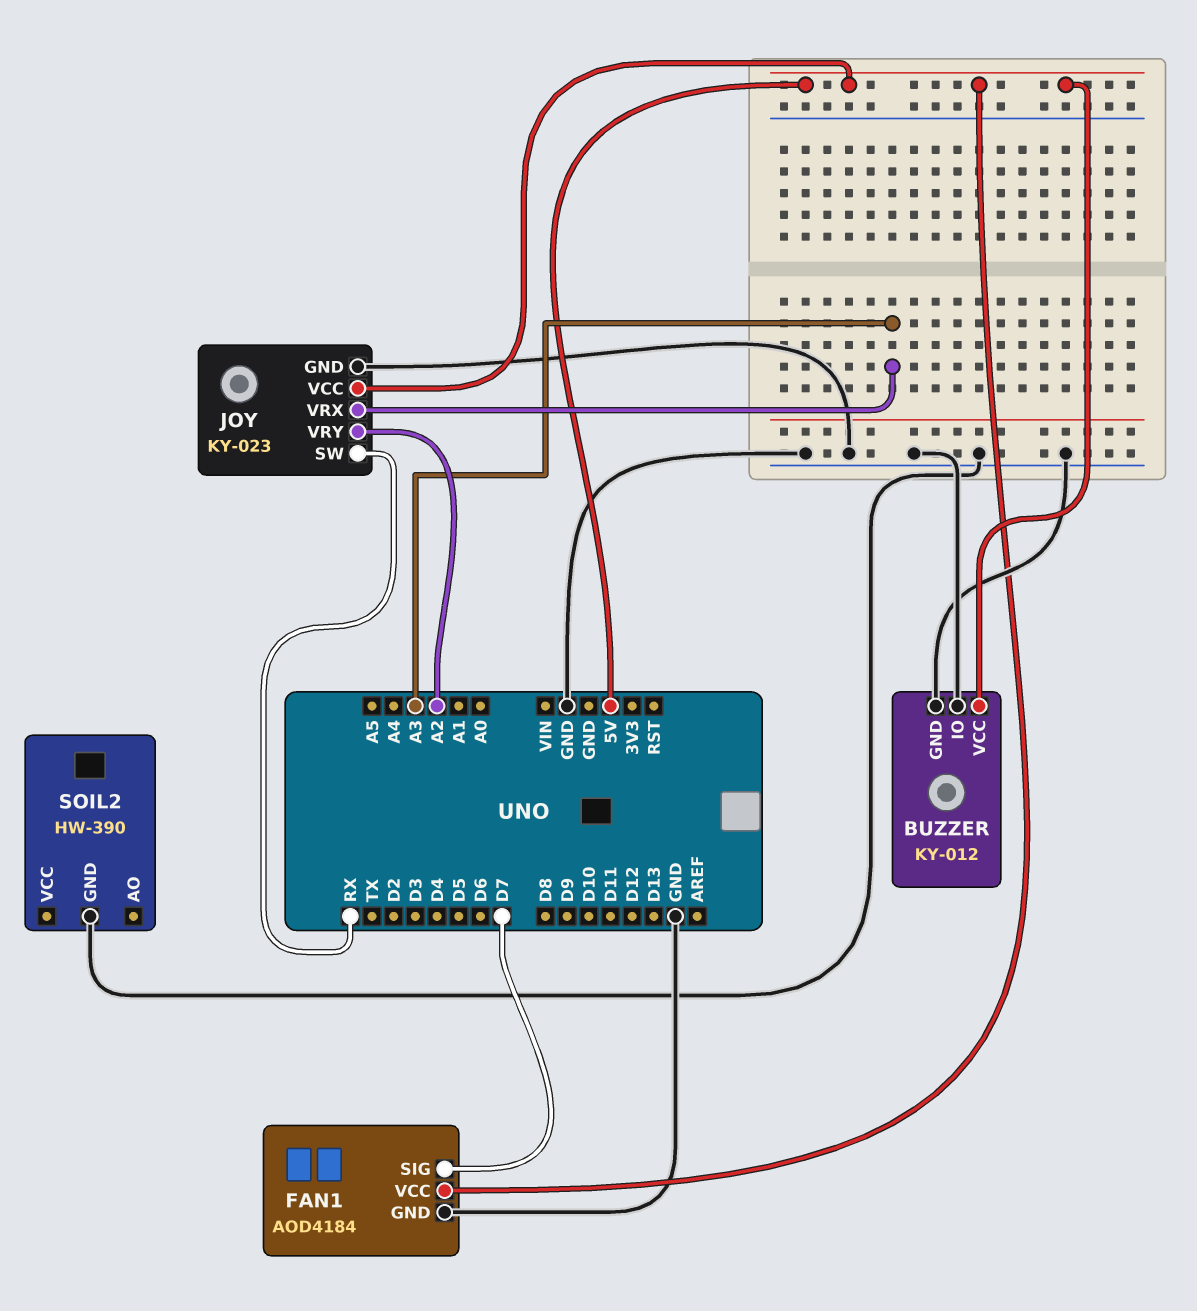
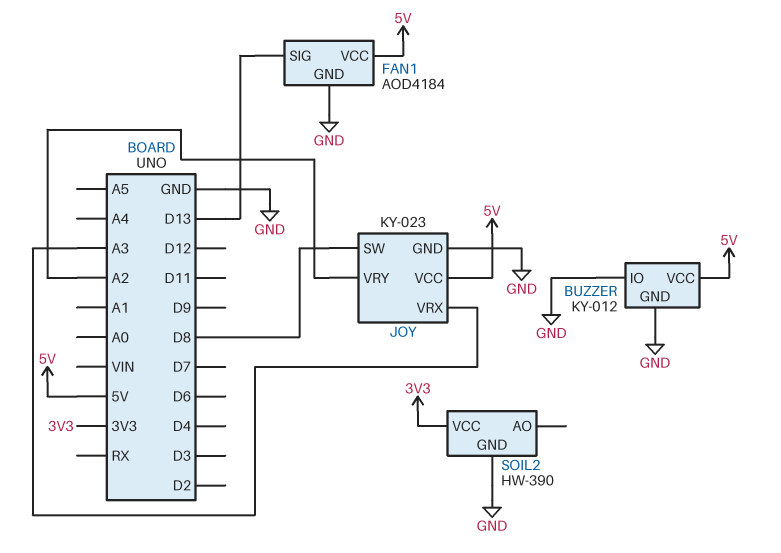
FAN1 pin SIG: D7 -> D13
JOY pin SW: RX -> D8
SOIL2 pin VCC: none -> 3V3

